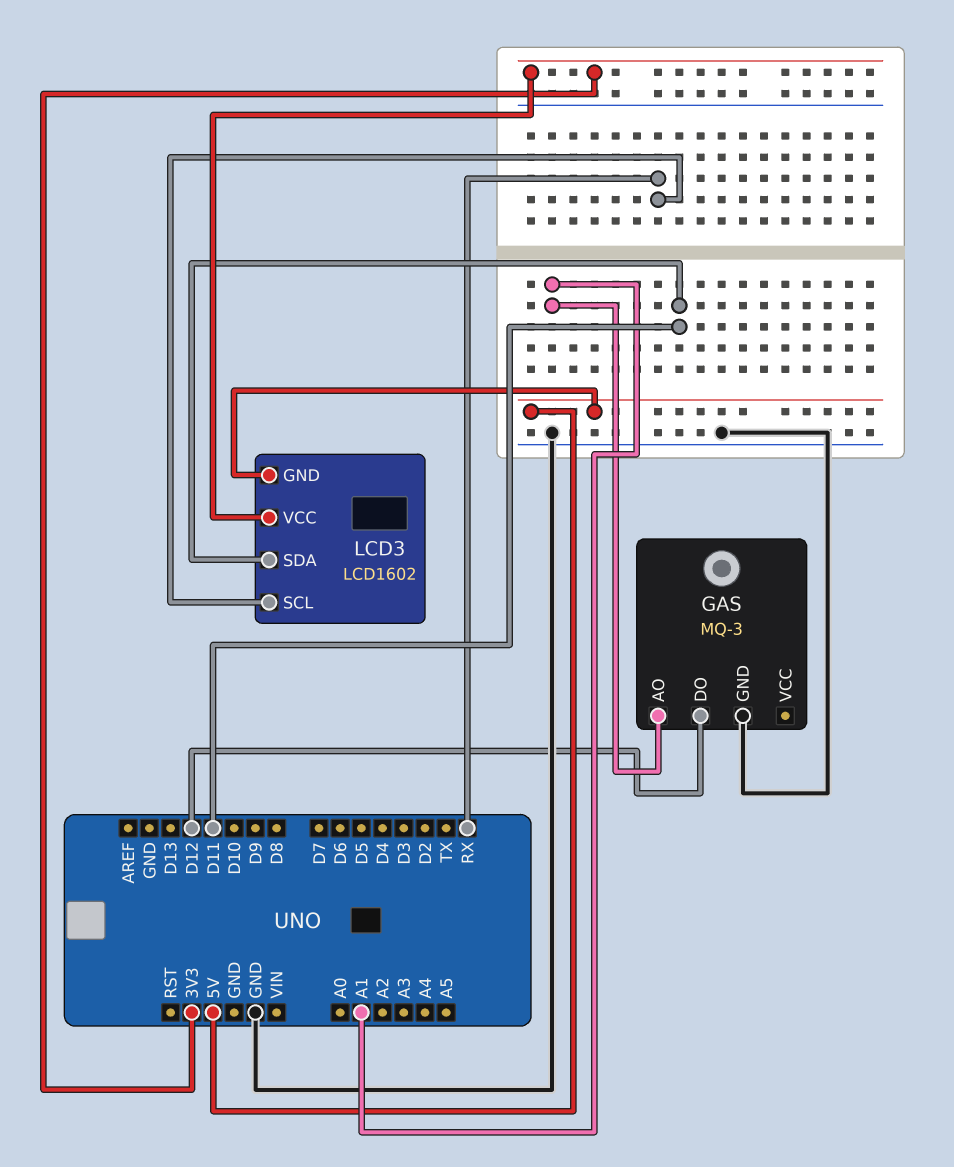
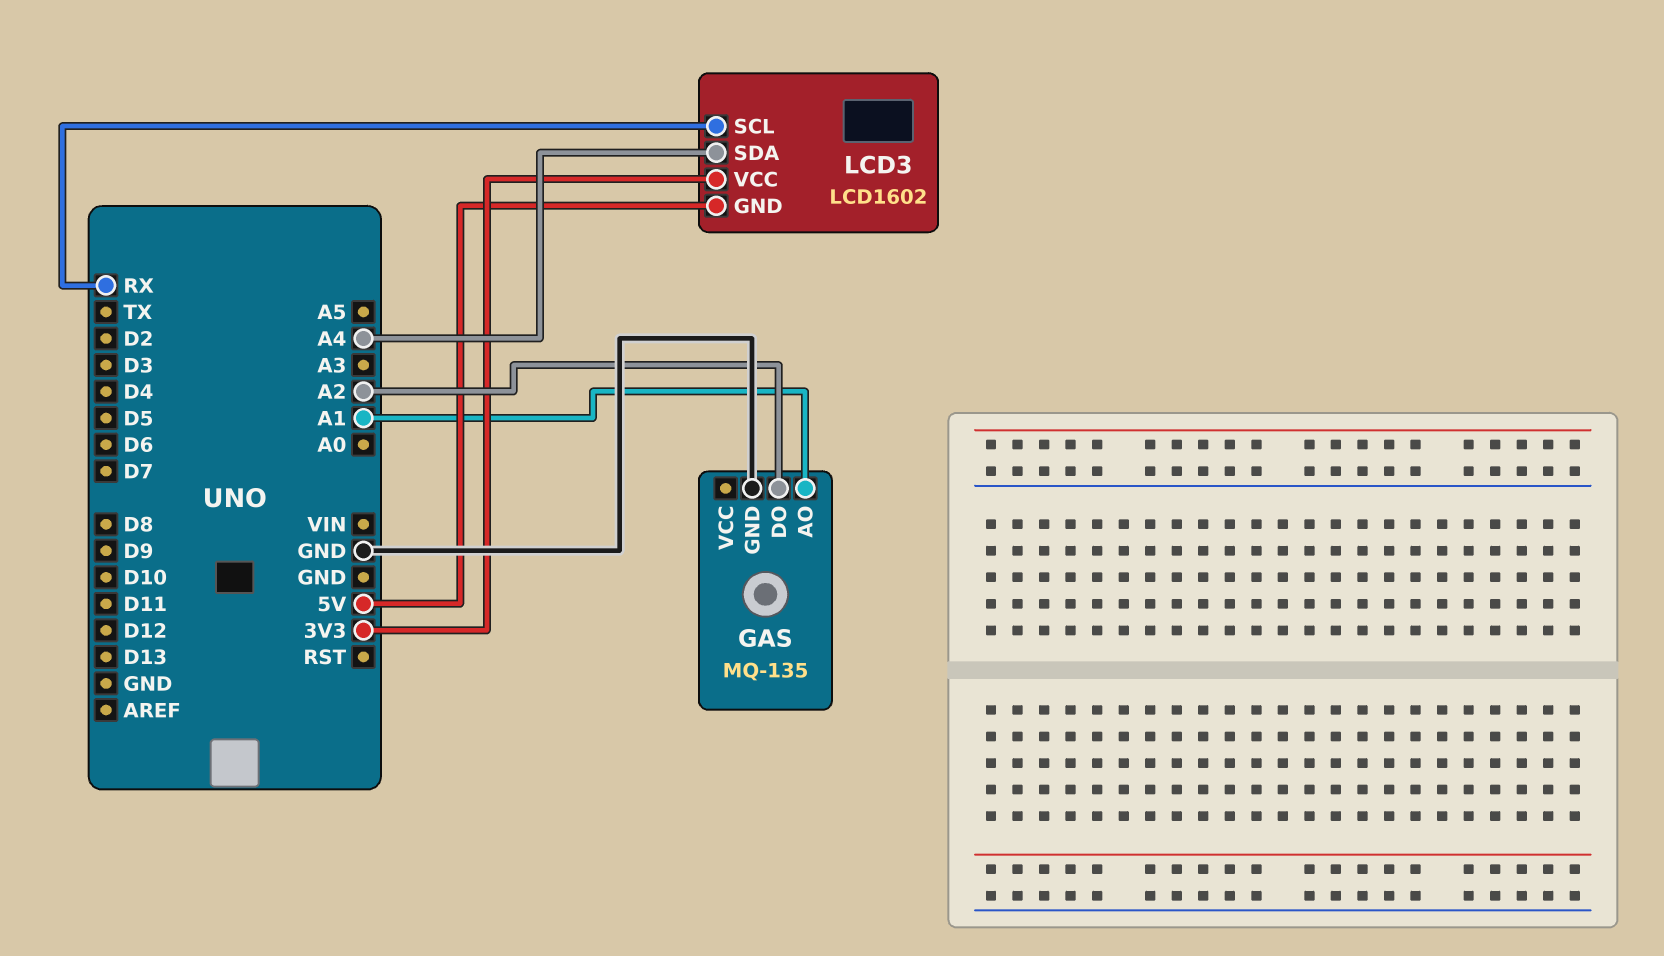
GAS: MQ-3 -> MQ-135
GAS pin DO: D12 -> A2
LCD3 pin SDA: D11 -> A4

